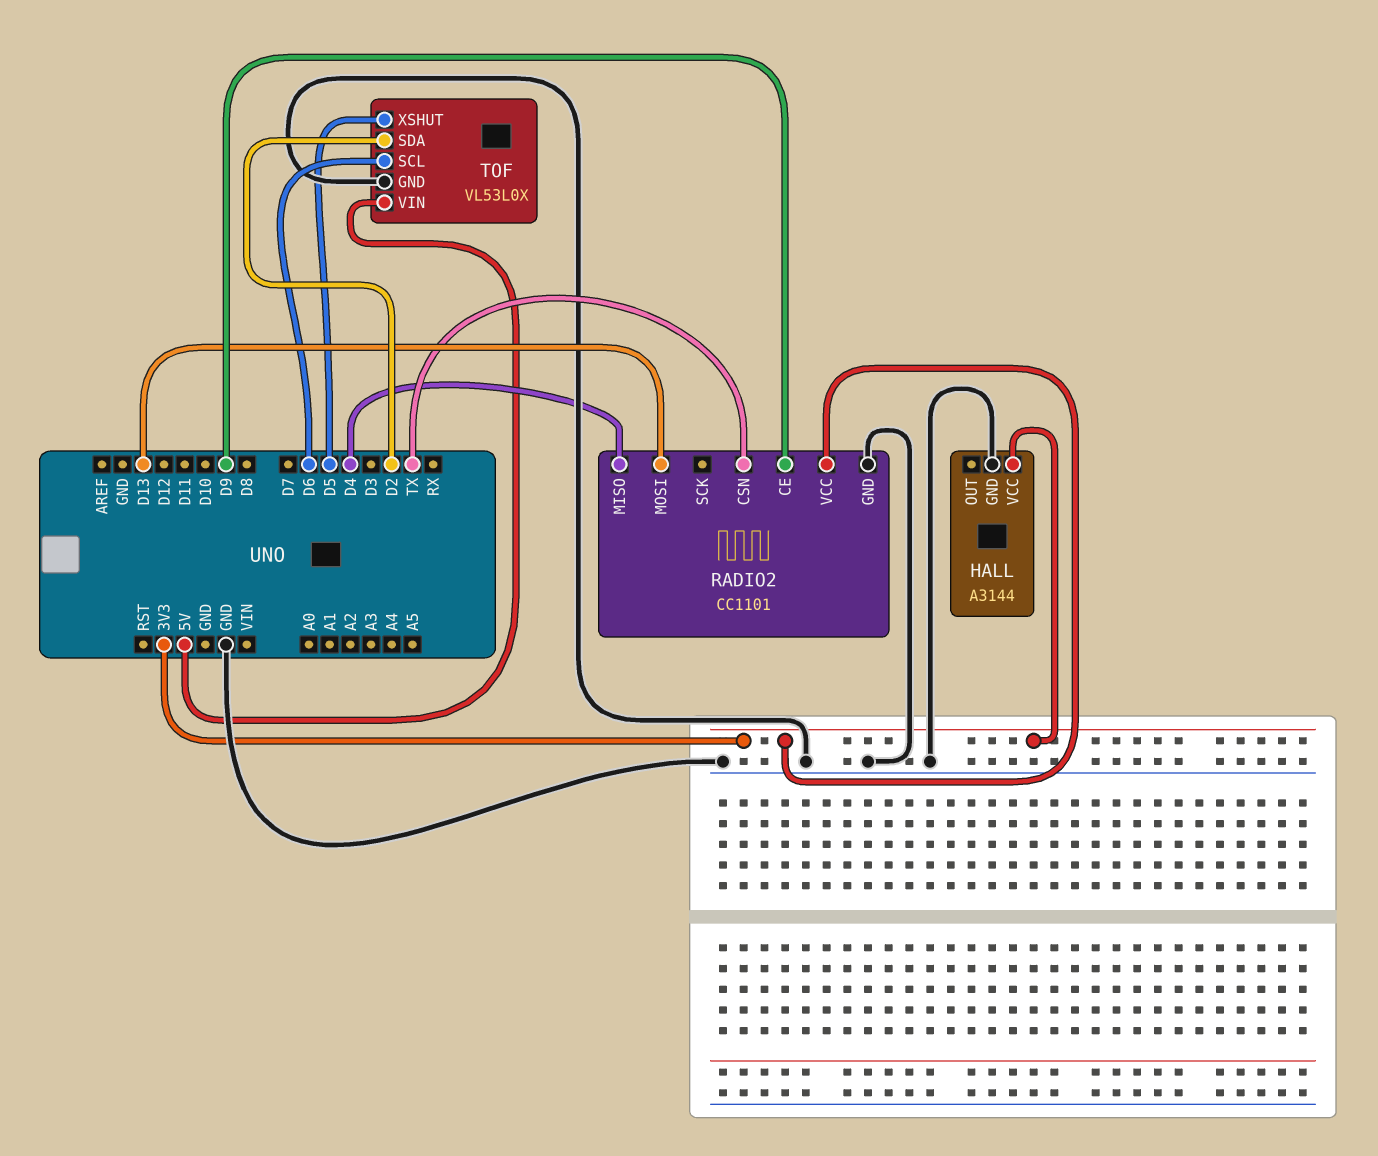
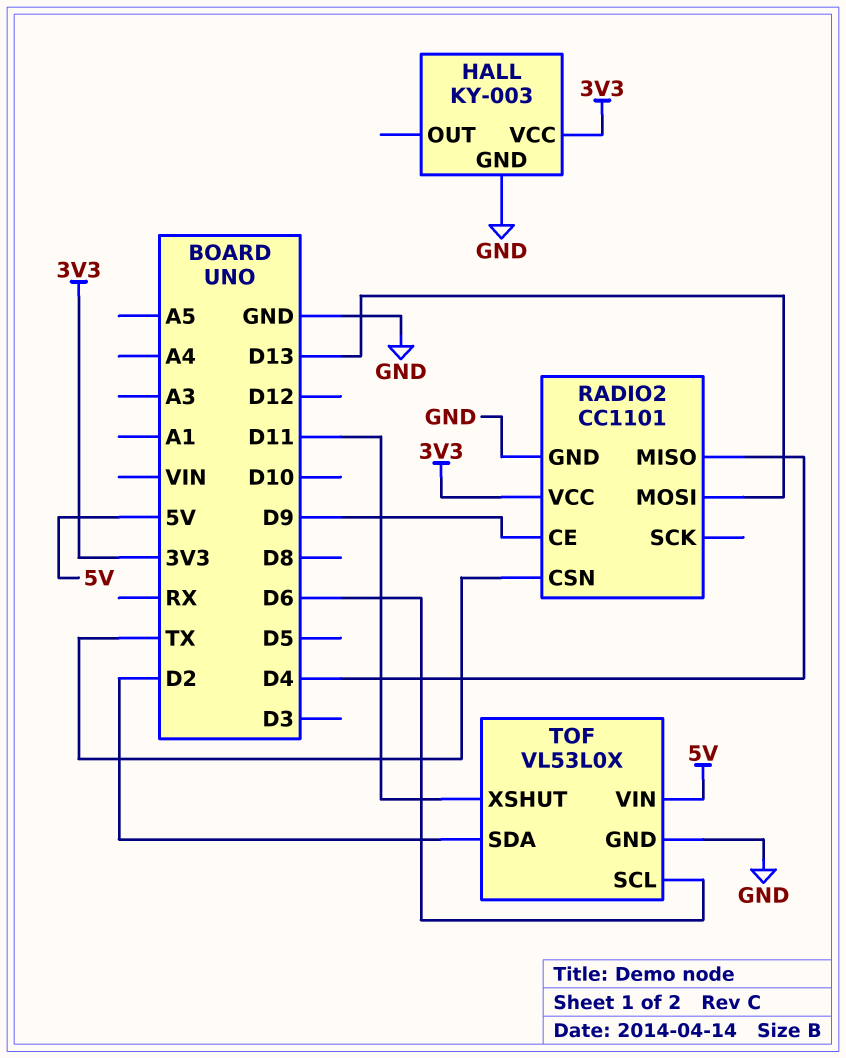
HALL: A3144 -> KY-003
TOF pin XSHUT: D5 -> D11

